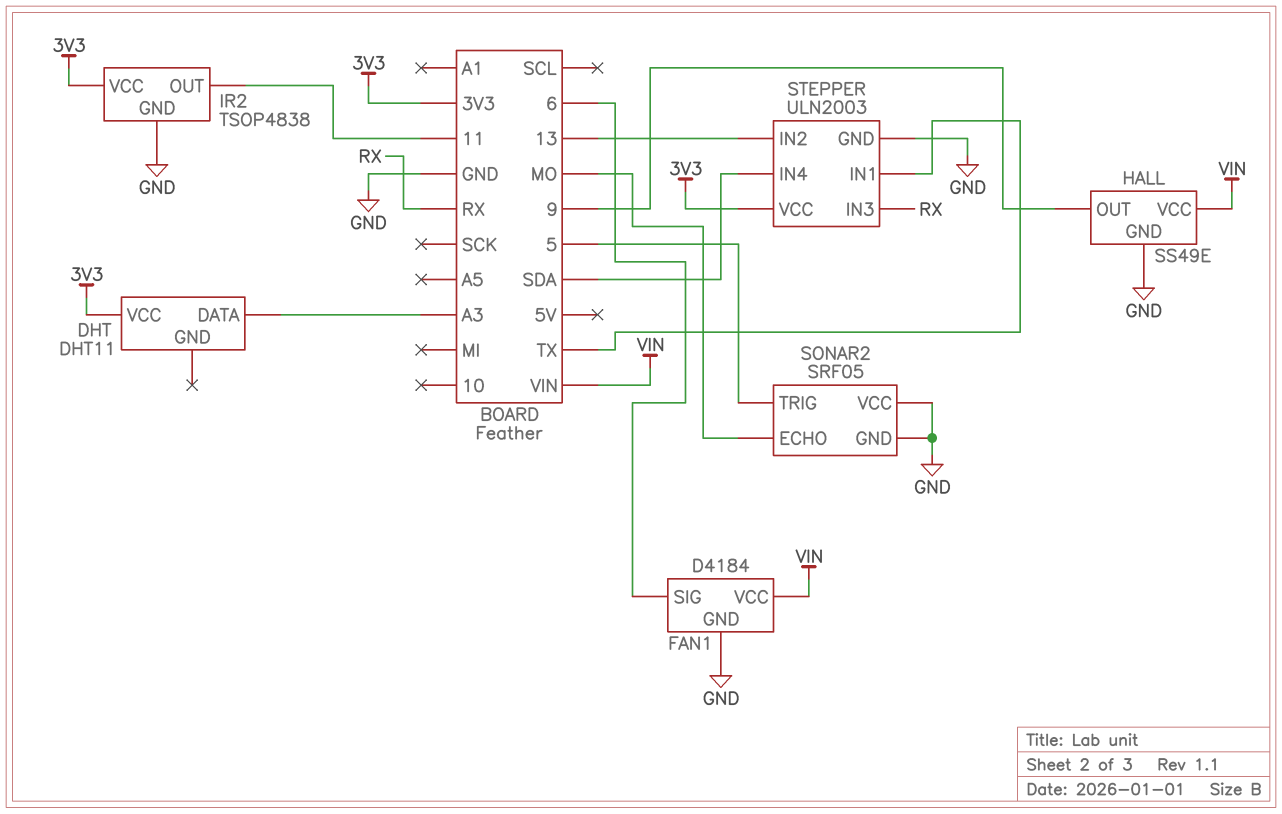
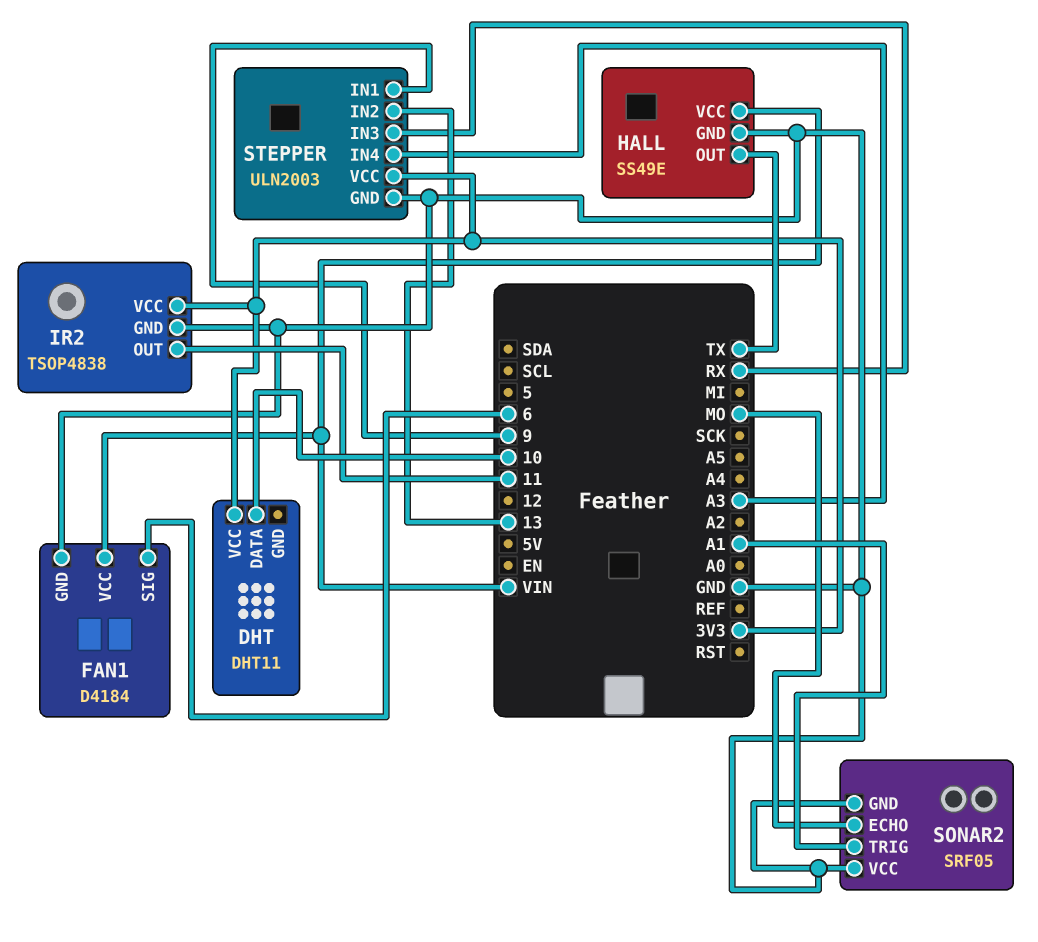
DHT pin DATA: A3 -> 10
HALL pin OUT: 9 -> TX
SONAR2 pin TRIG: 5 -> A1
STEPPER pin IN1: TX -> 9
STEPPER pin IN4: SDA -> A3

